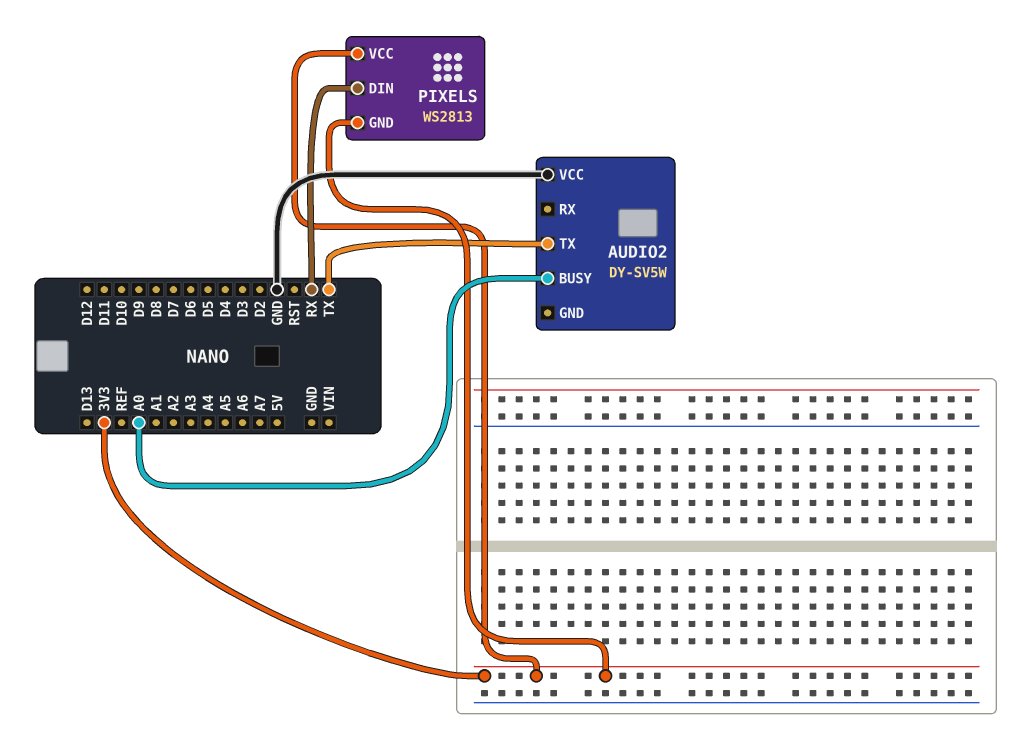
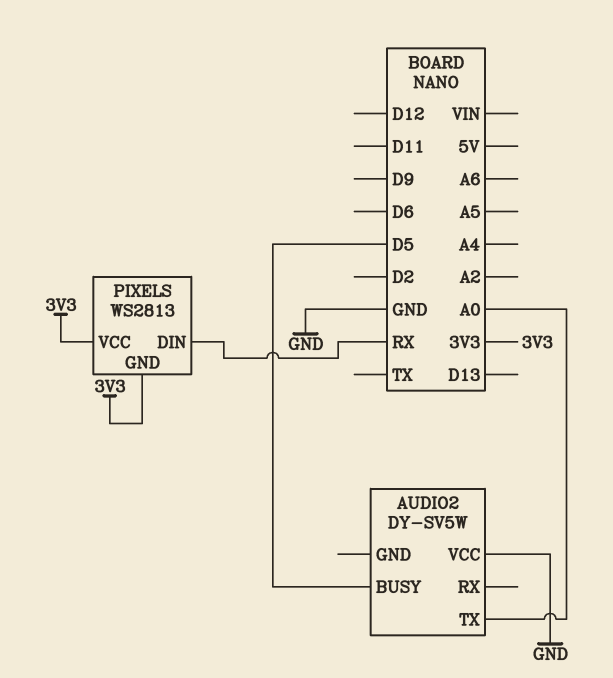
AUDIO2 pin BUSY: A0 -> D5
AUDIO2 pin TX: TX -> A0

